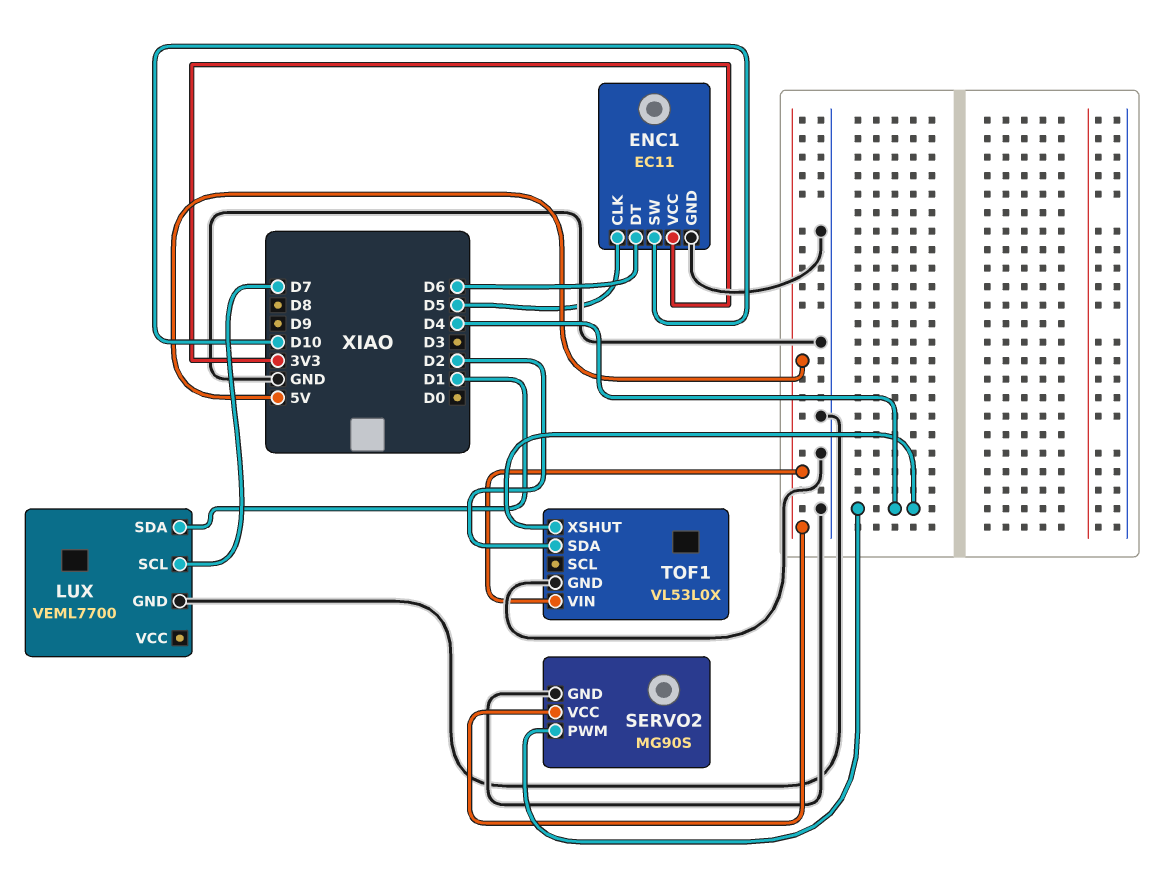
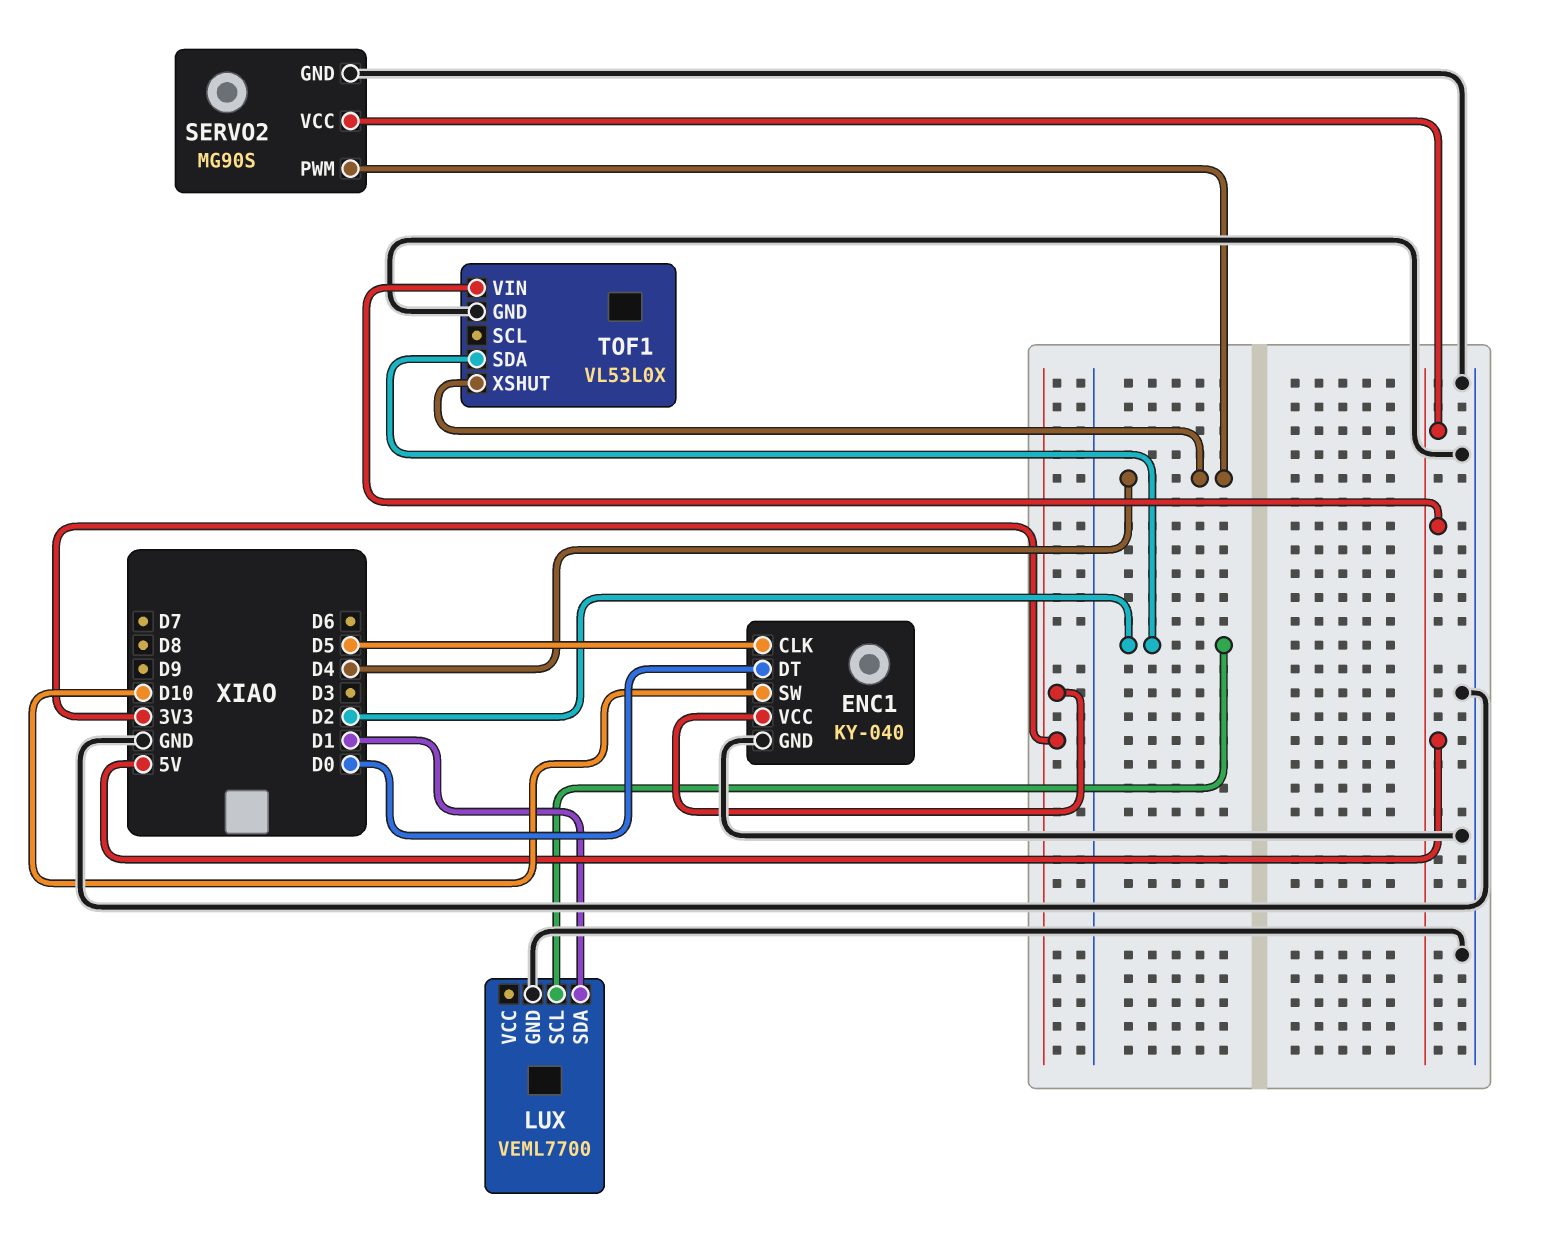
ENC1: EC11 -> KY-040
ENC1 pin DT: D6 -> D0
LUX pin SCL: D7 -> D2

